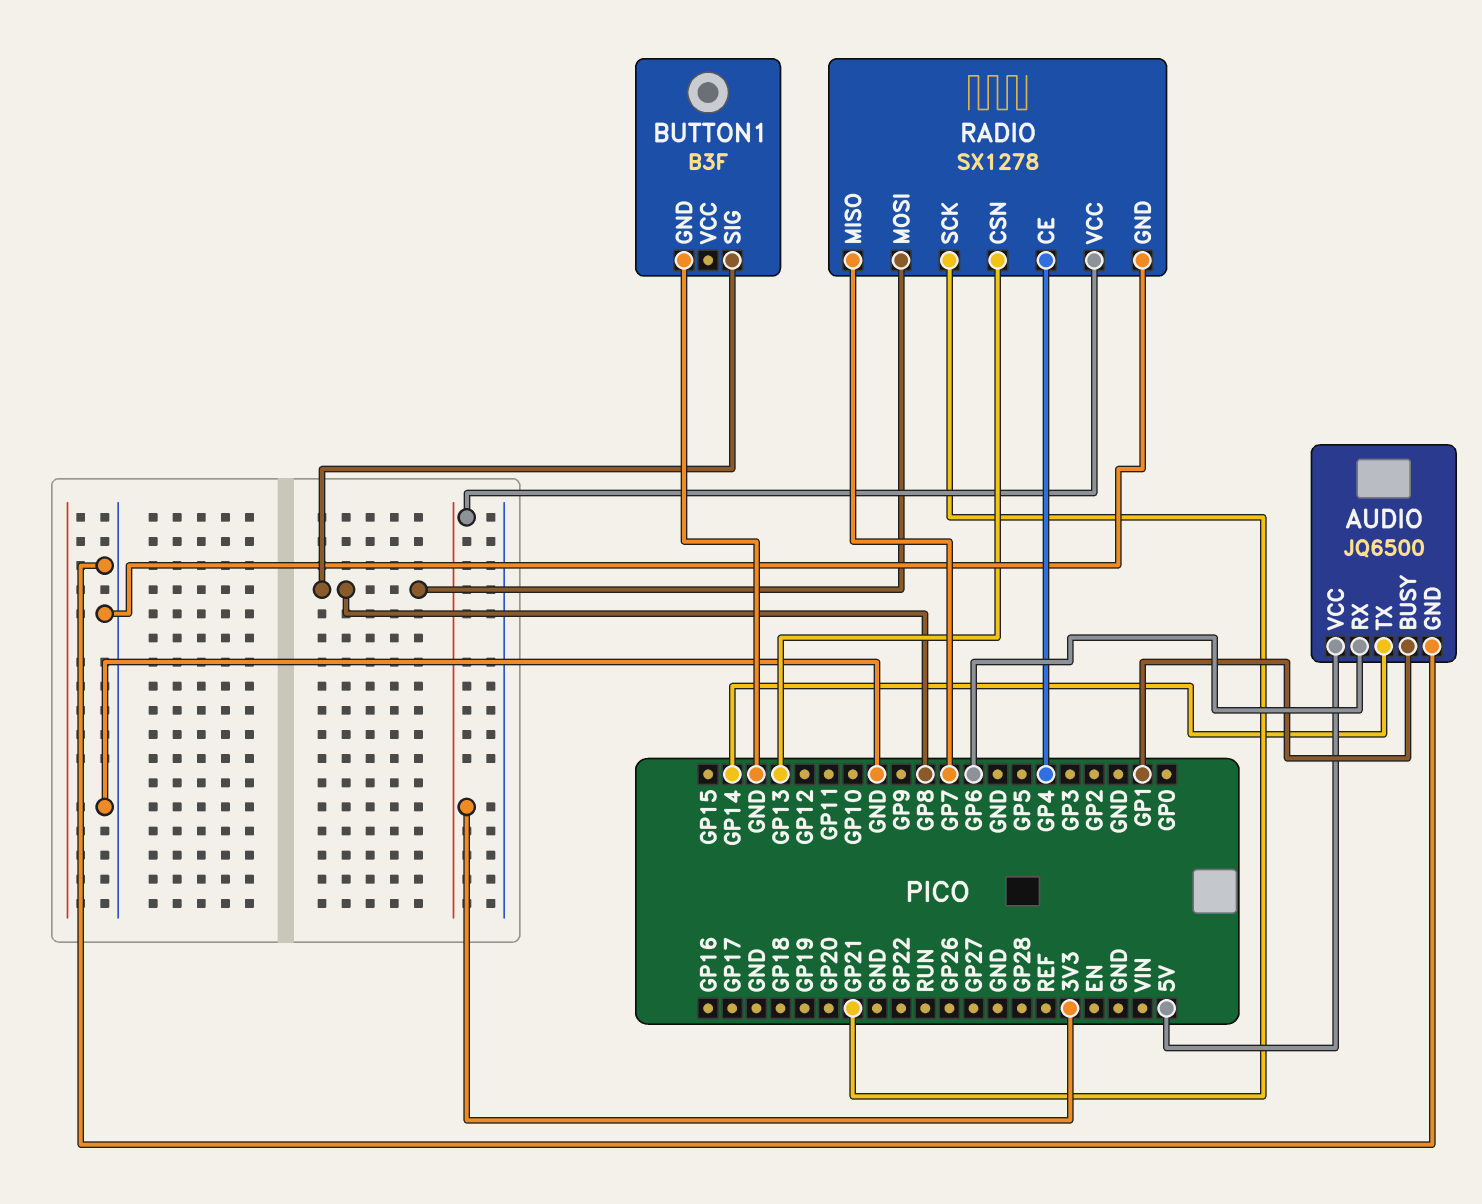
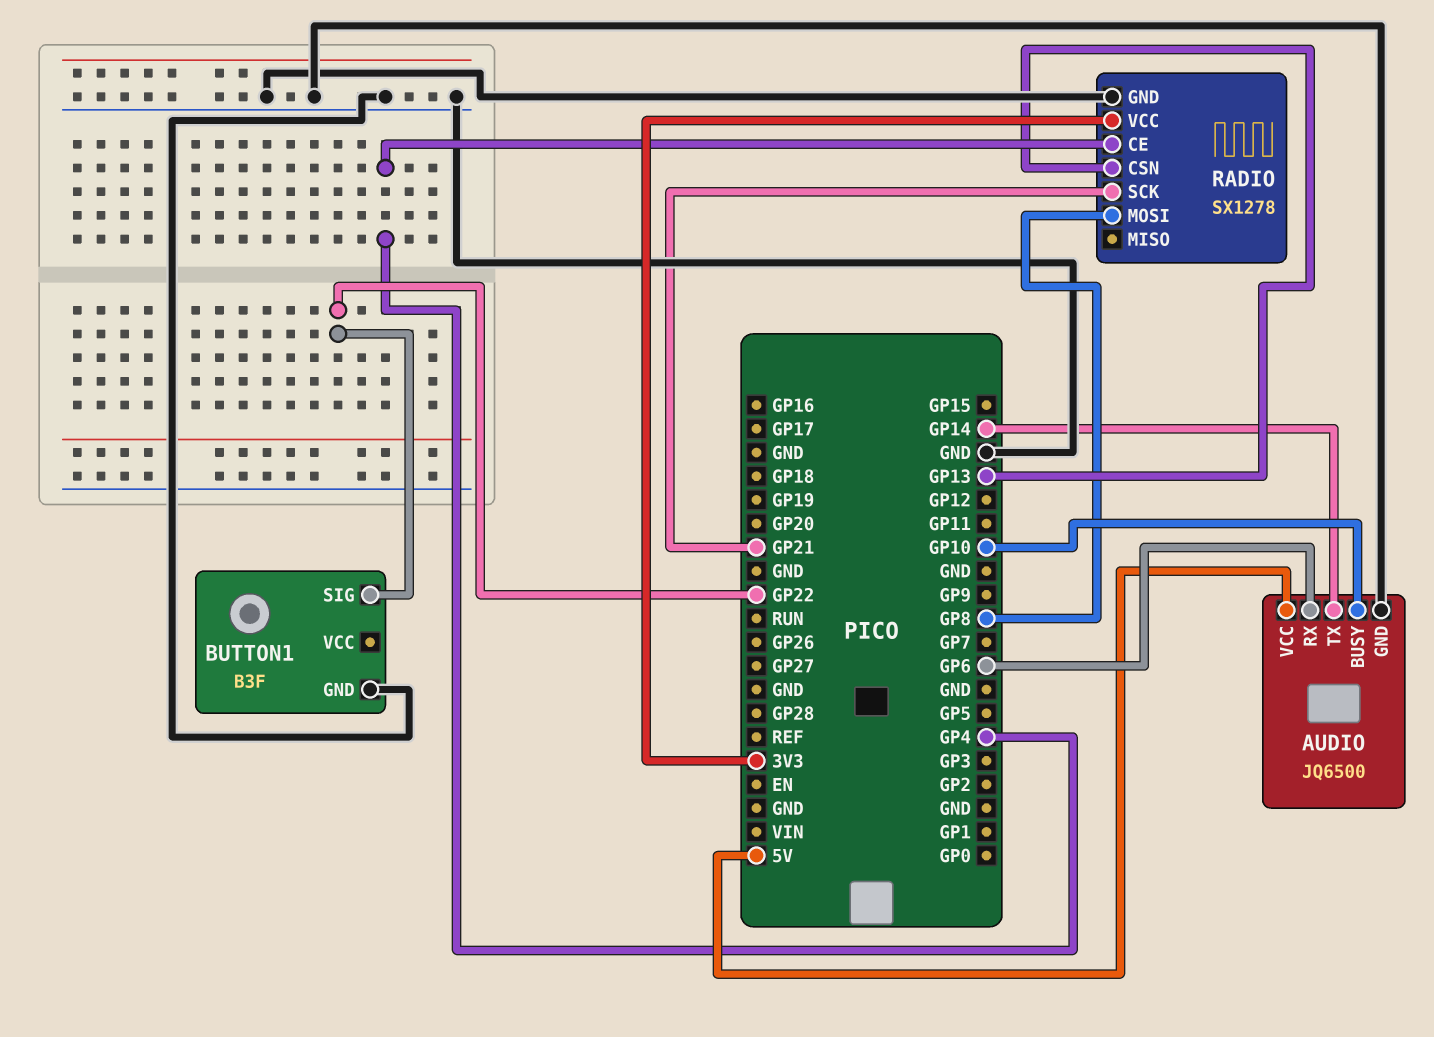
AUDIO pin BUSY: GP1 -> GP10
BUTTON1 pin SIG: GP8 -> GP22
RADIO pin MISO: GP7 -> none

